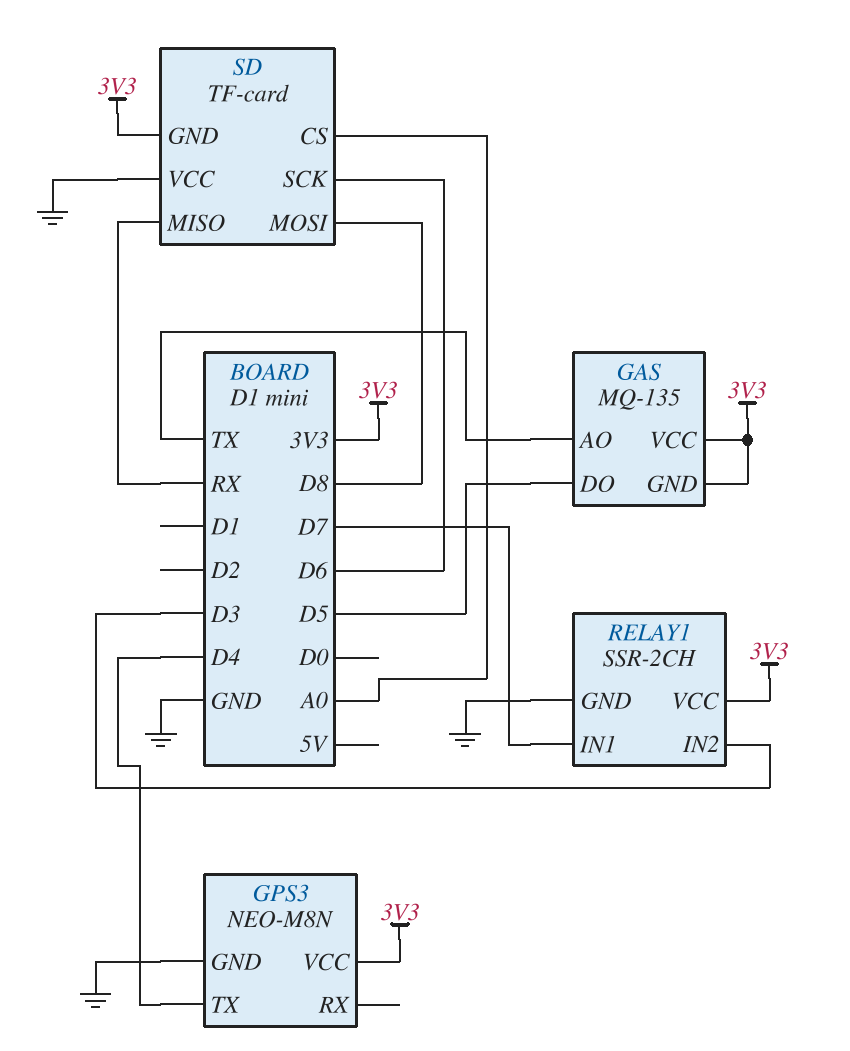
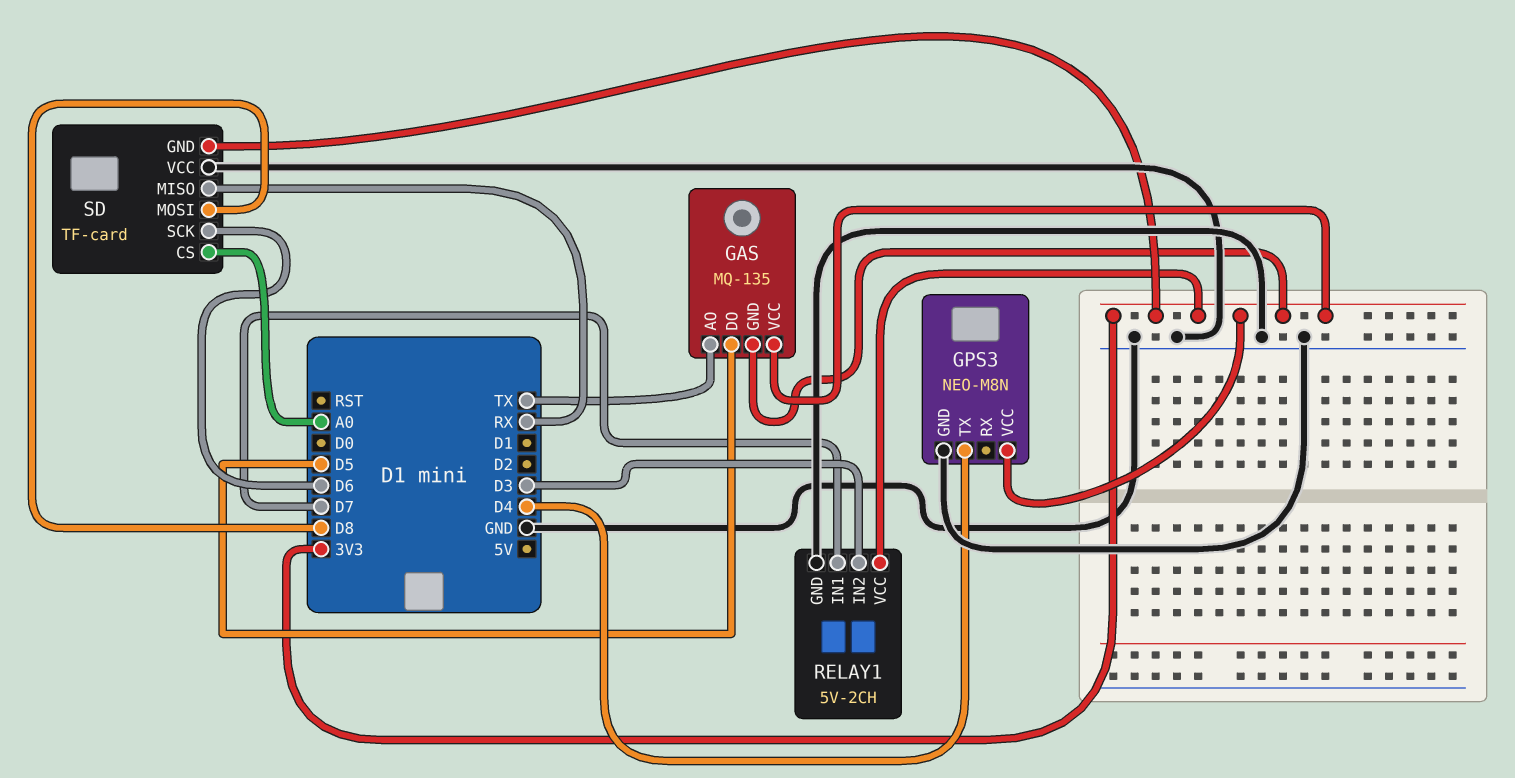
RELAY1: SSR-2CH -> 5V-2CH

